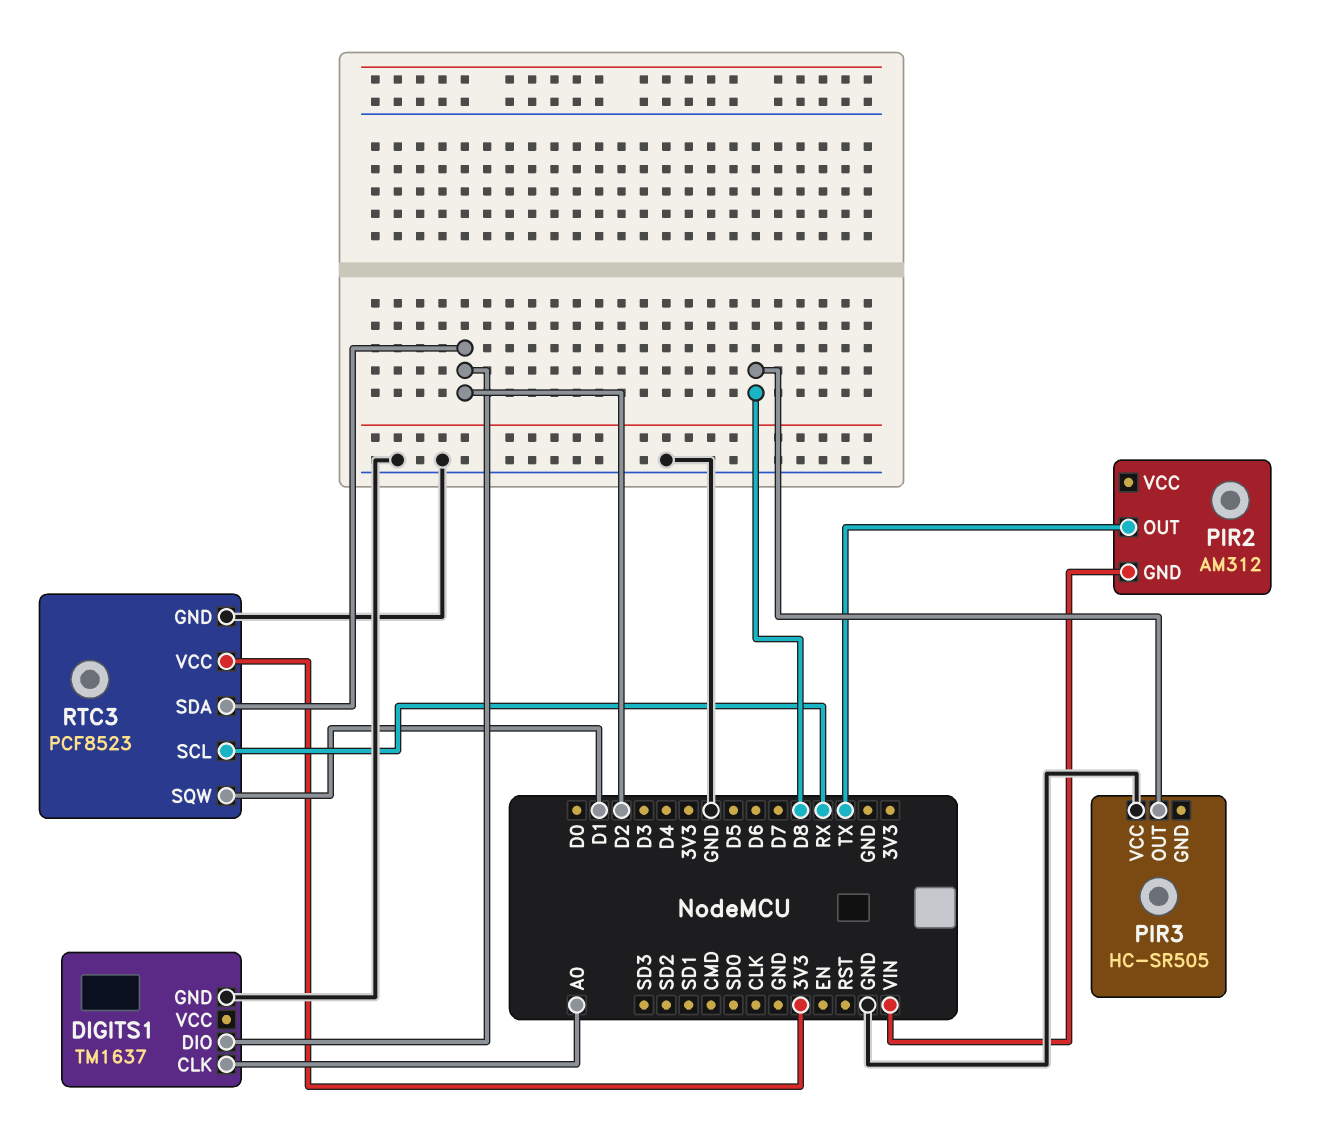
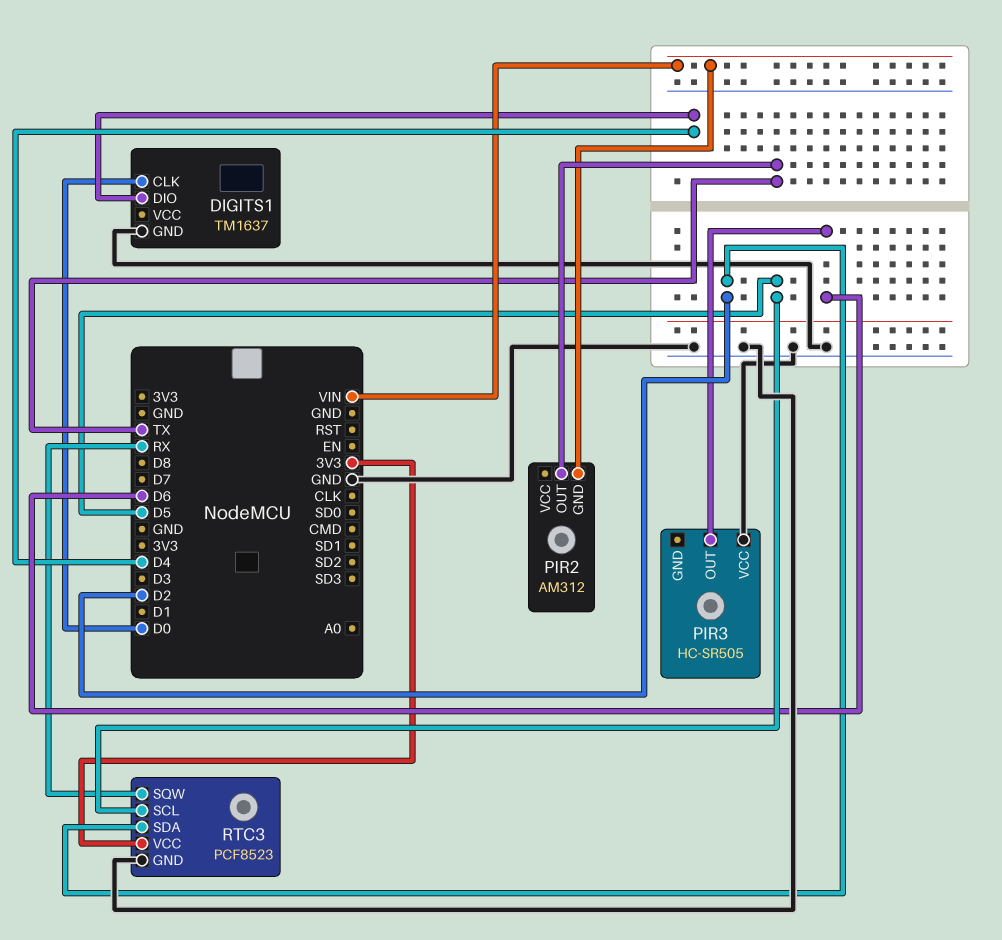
DIGITS1 pin CLK: A0 -> D0
DIGITS1 pin DIO: D2 -> D4
PIR3 pin OUT: D8 -> D6
RTC3 pin SCL: RX -> D5
RTC3 pin SQW: D1 -> RX

